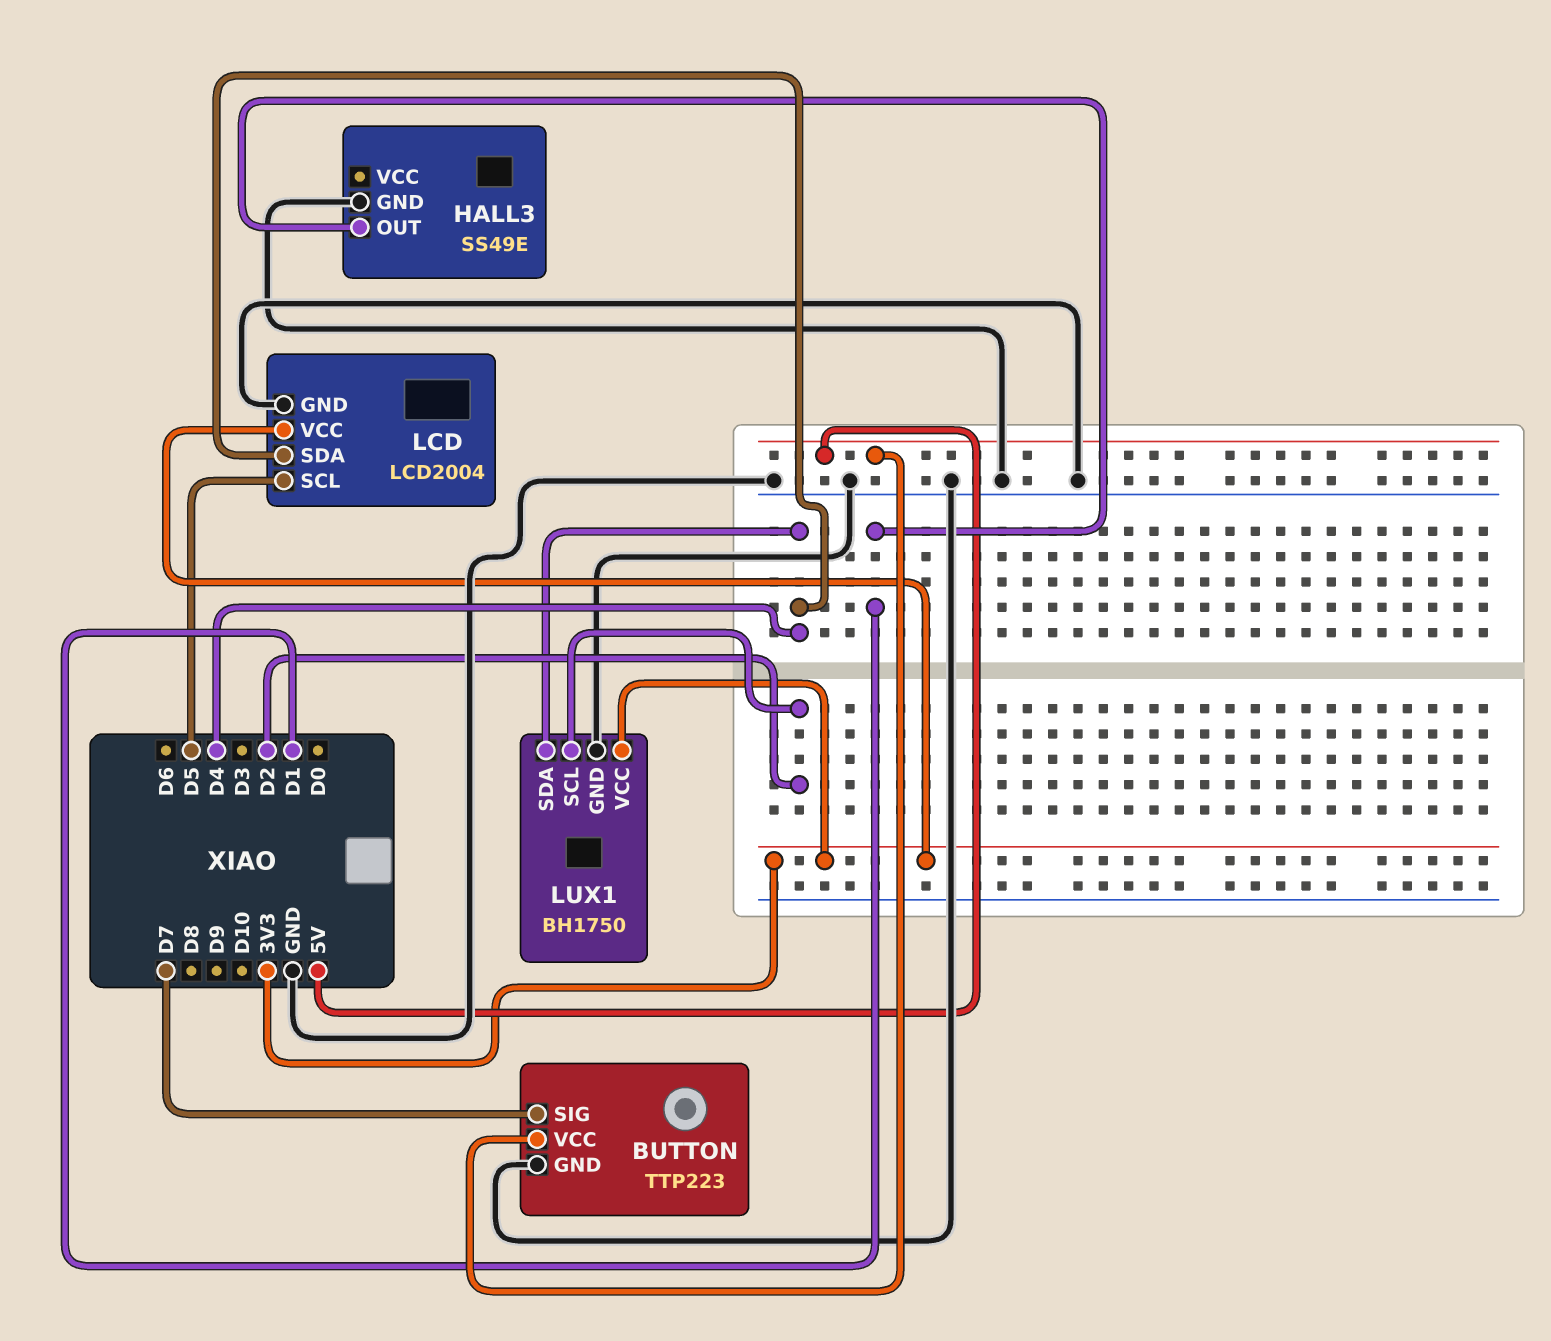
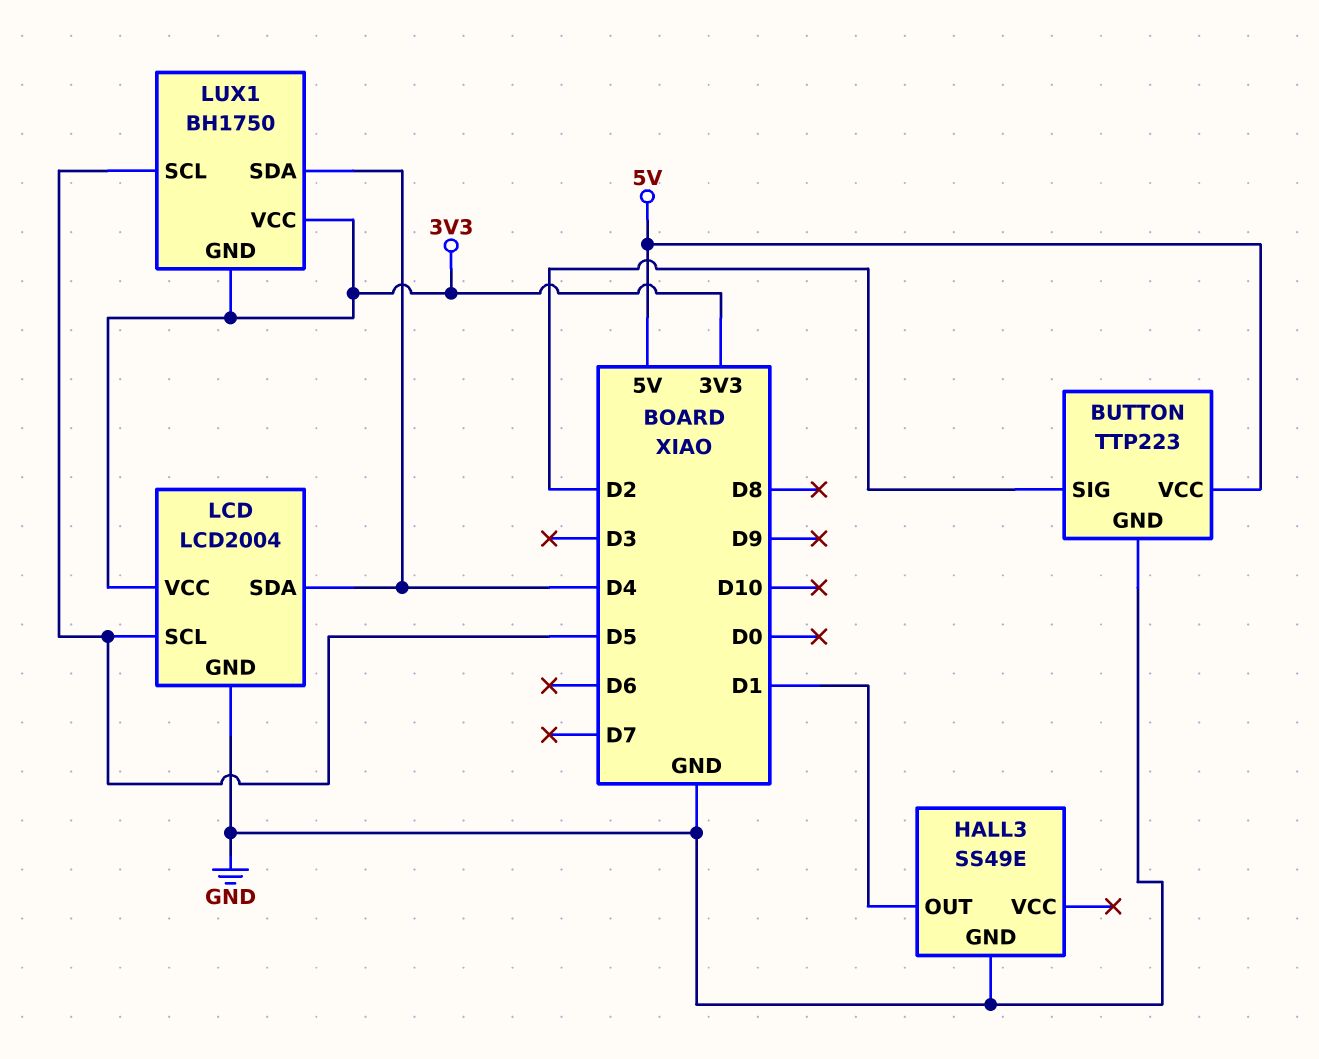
BUTTON pin SIG: D7 -> D2
LUX1 pin GND: GND -> 3V3
LUX1 pin SCL: D2 -> D5

